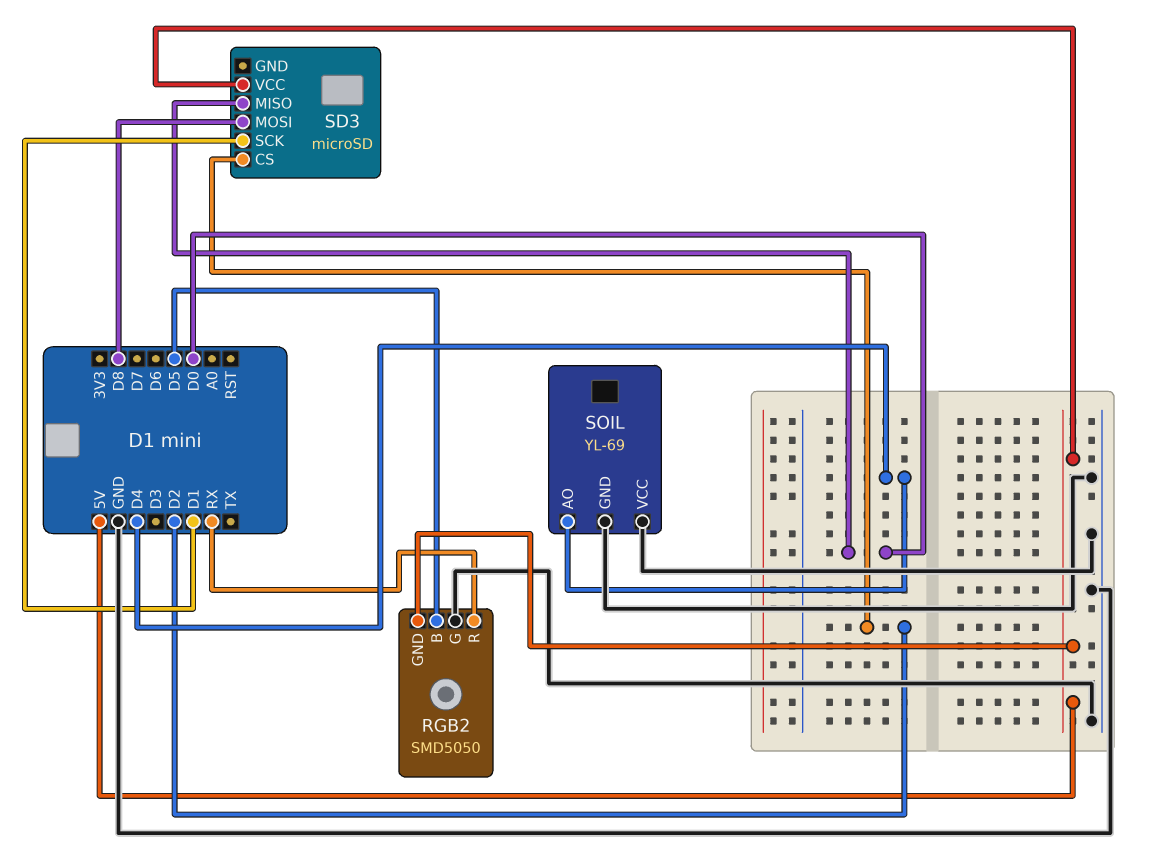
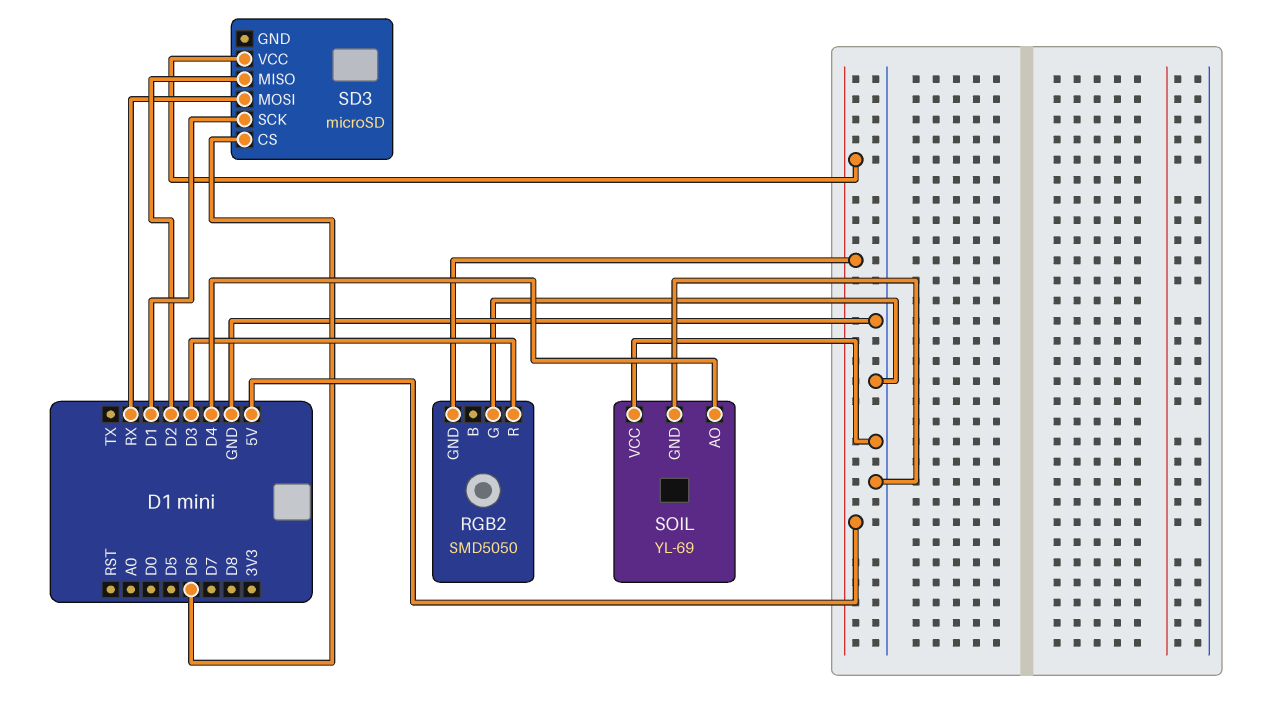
RGB2 pin B: D5 -> none
RGB2 pin R: RX -> D3
SD3 pin CS: D2 -> D6
SD3 pin MISO: D0 -> D2
SD3 pin MOSI: D8 -> RX

